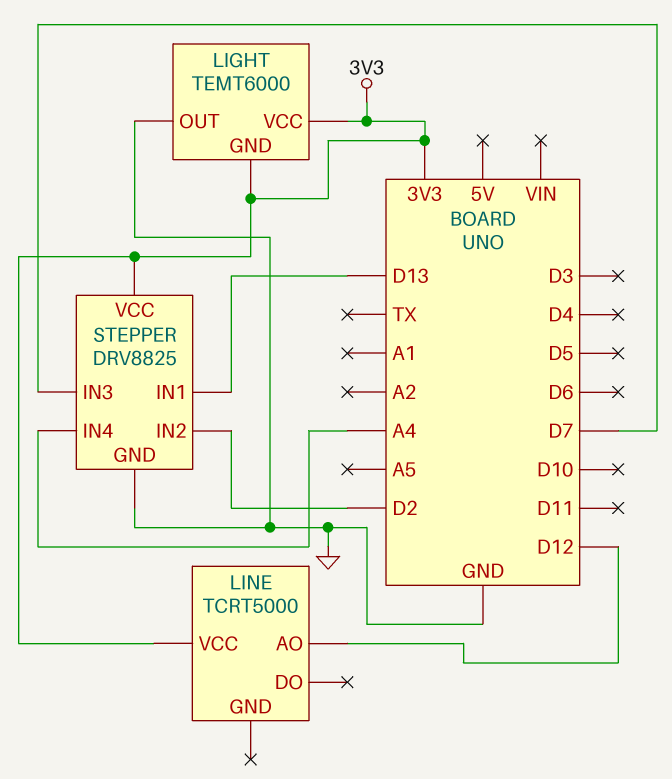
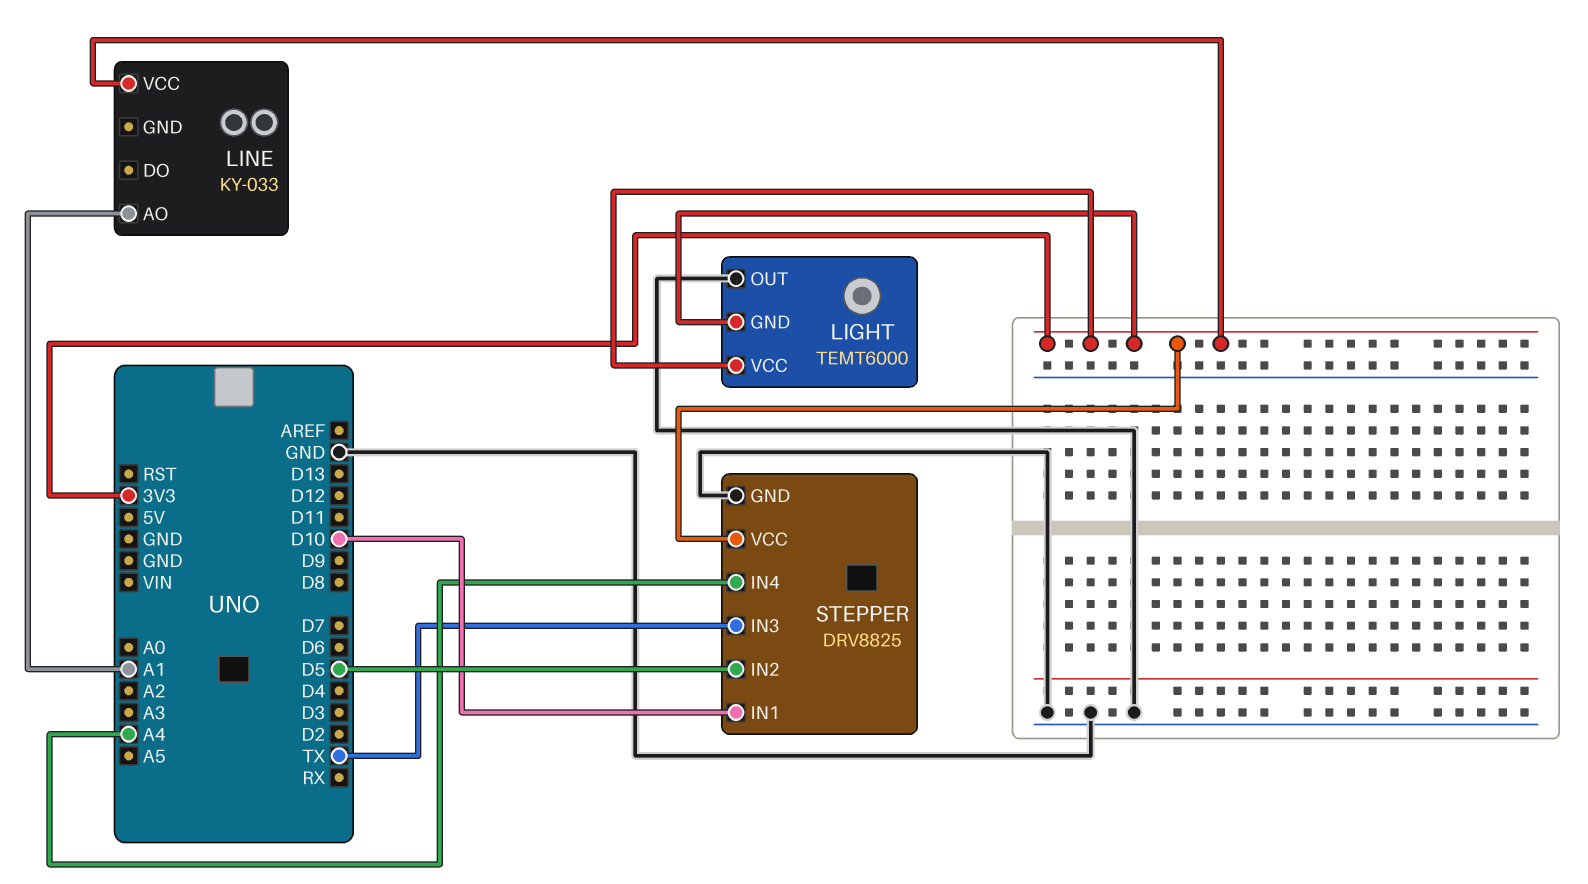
LINE: TCRT5000 -> KY-033
LINE pin AO: D12 -> A1
STEPPER pin IN1: D13 -> D10
STEPPER pin IN2: D2 -> D5
STEPPER pin IN3: D7 -> TX

